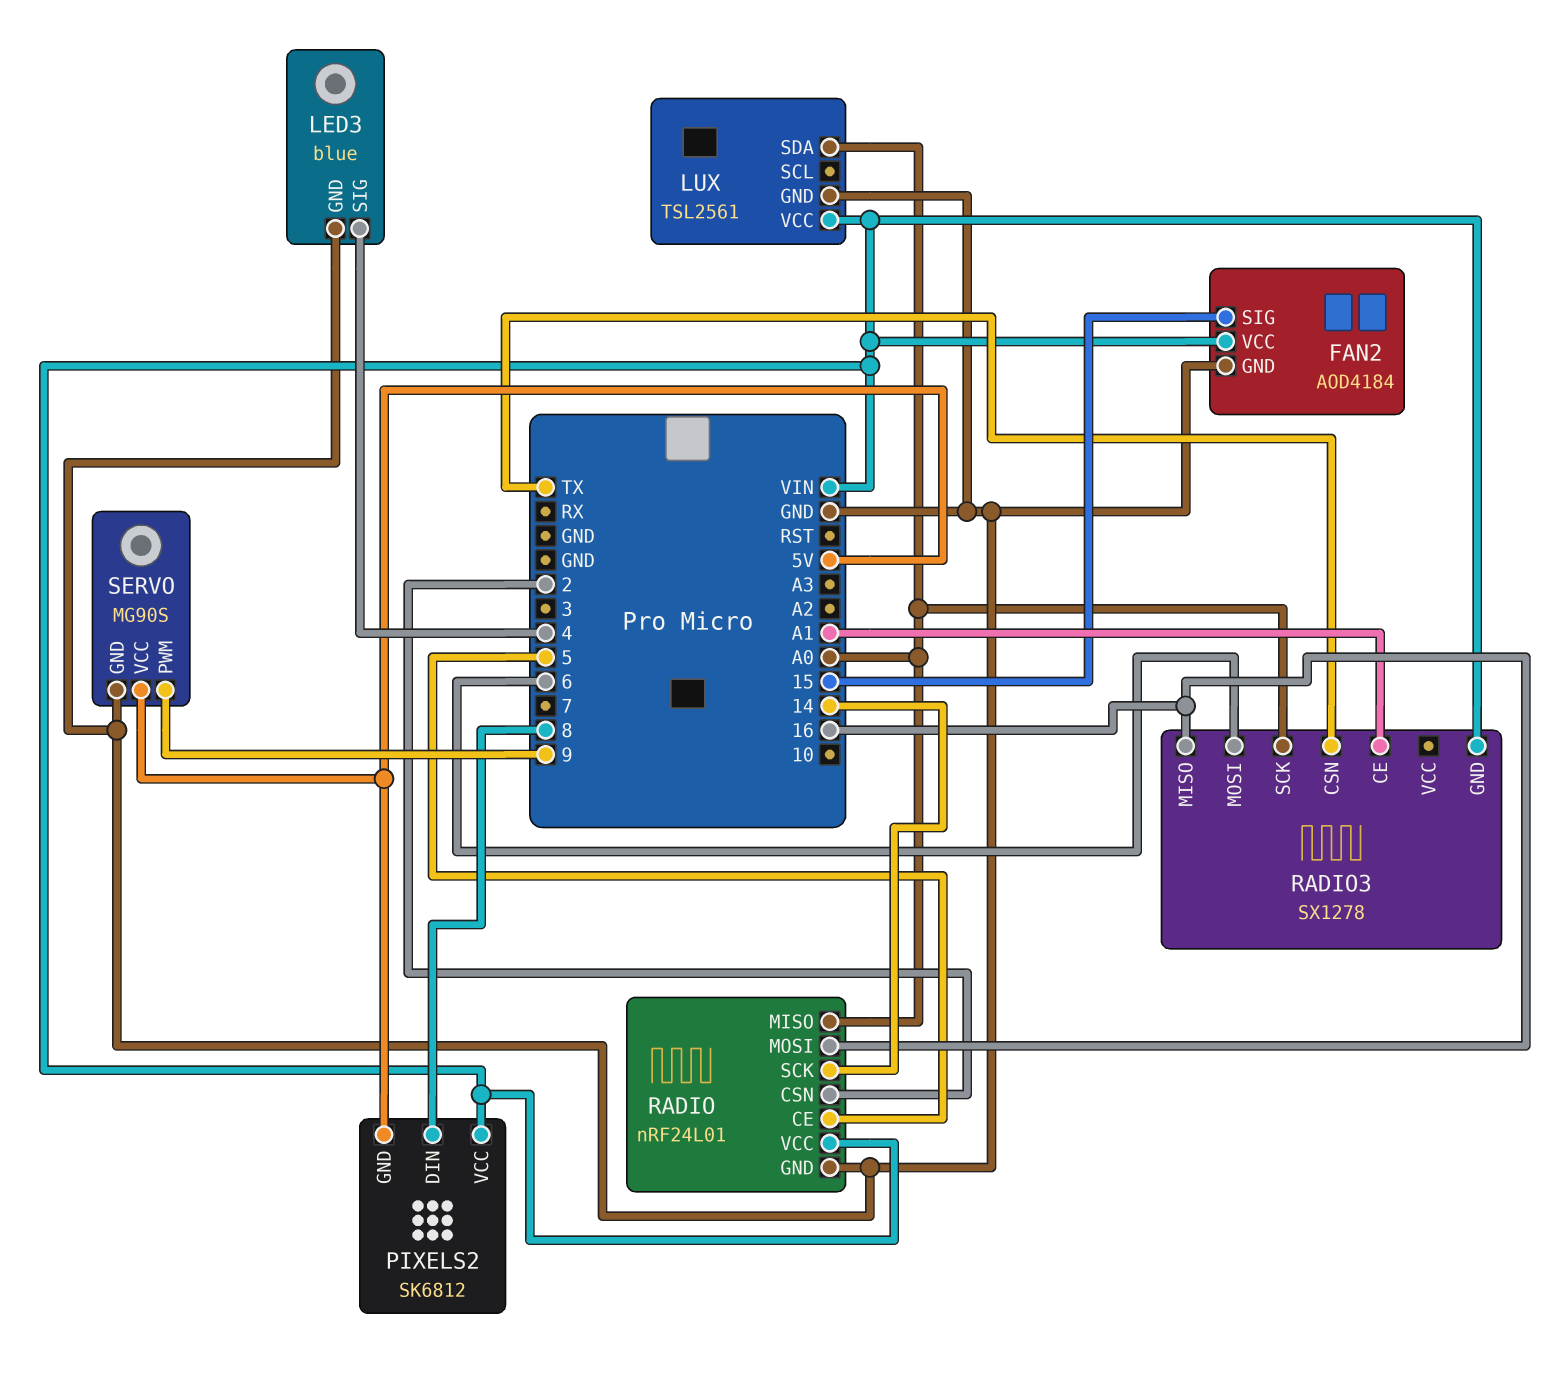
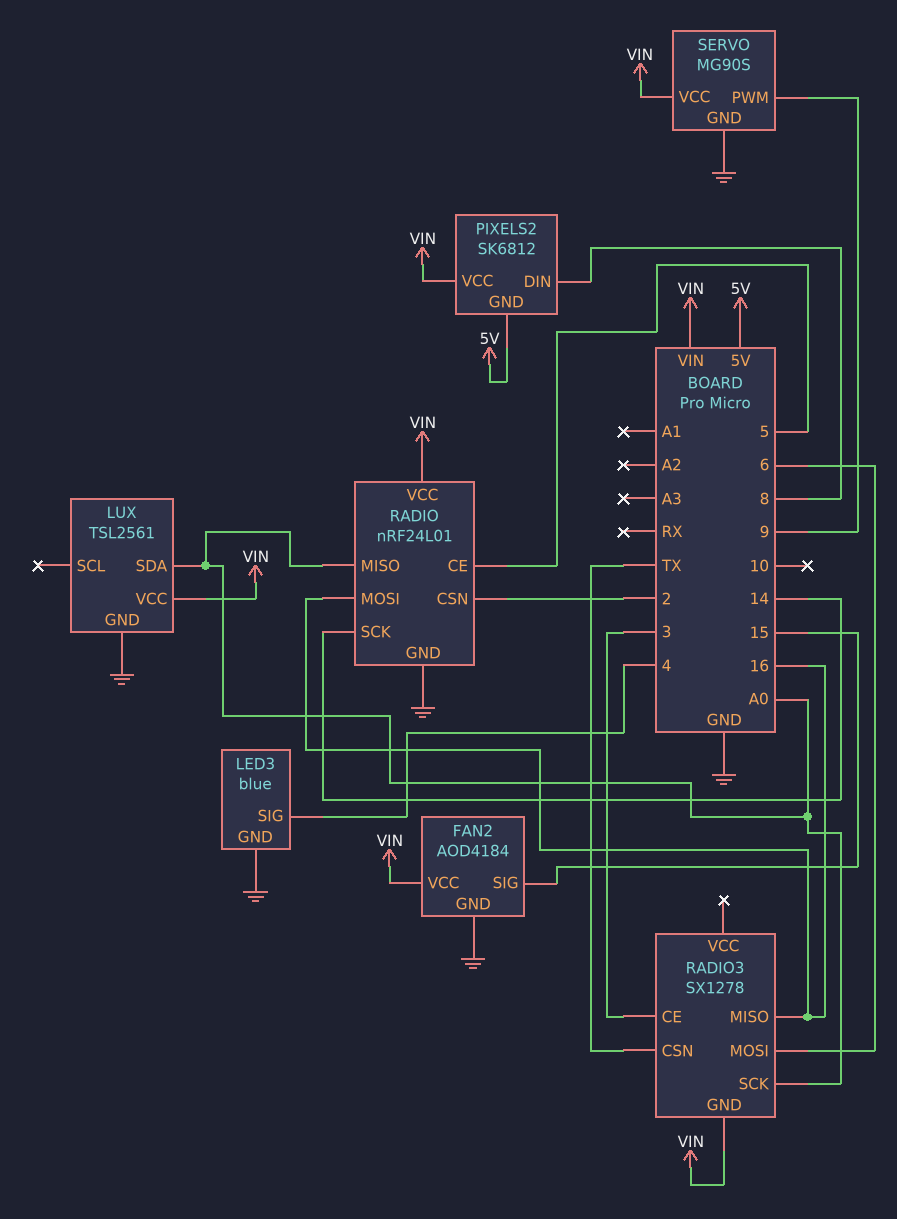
RADIO3 pin CE: A1 -> 3
SERVO pin VCC: 5V -> VIN

